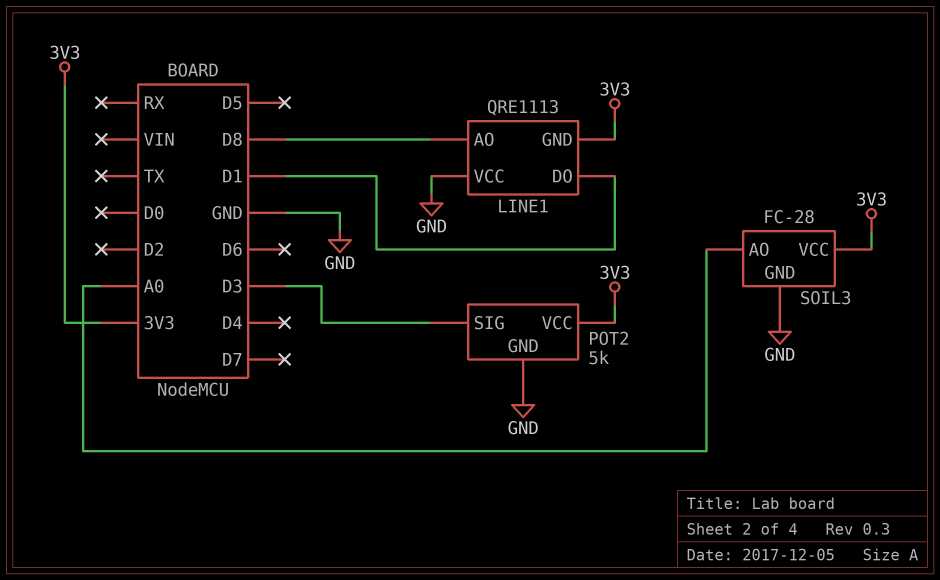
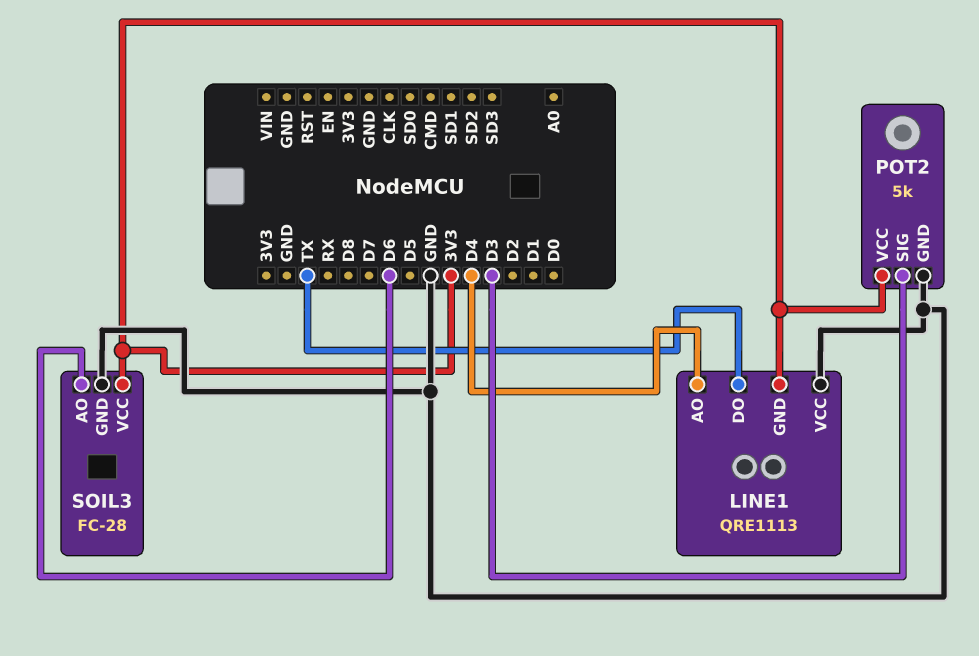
LINE1 pin AO: D8 -> D4
LINE1 pin DO: D1 -> TX
SOIL3 pin AO: A0 -> D6

